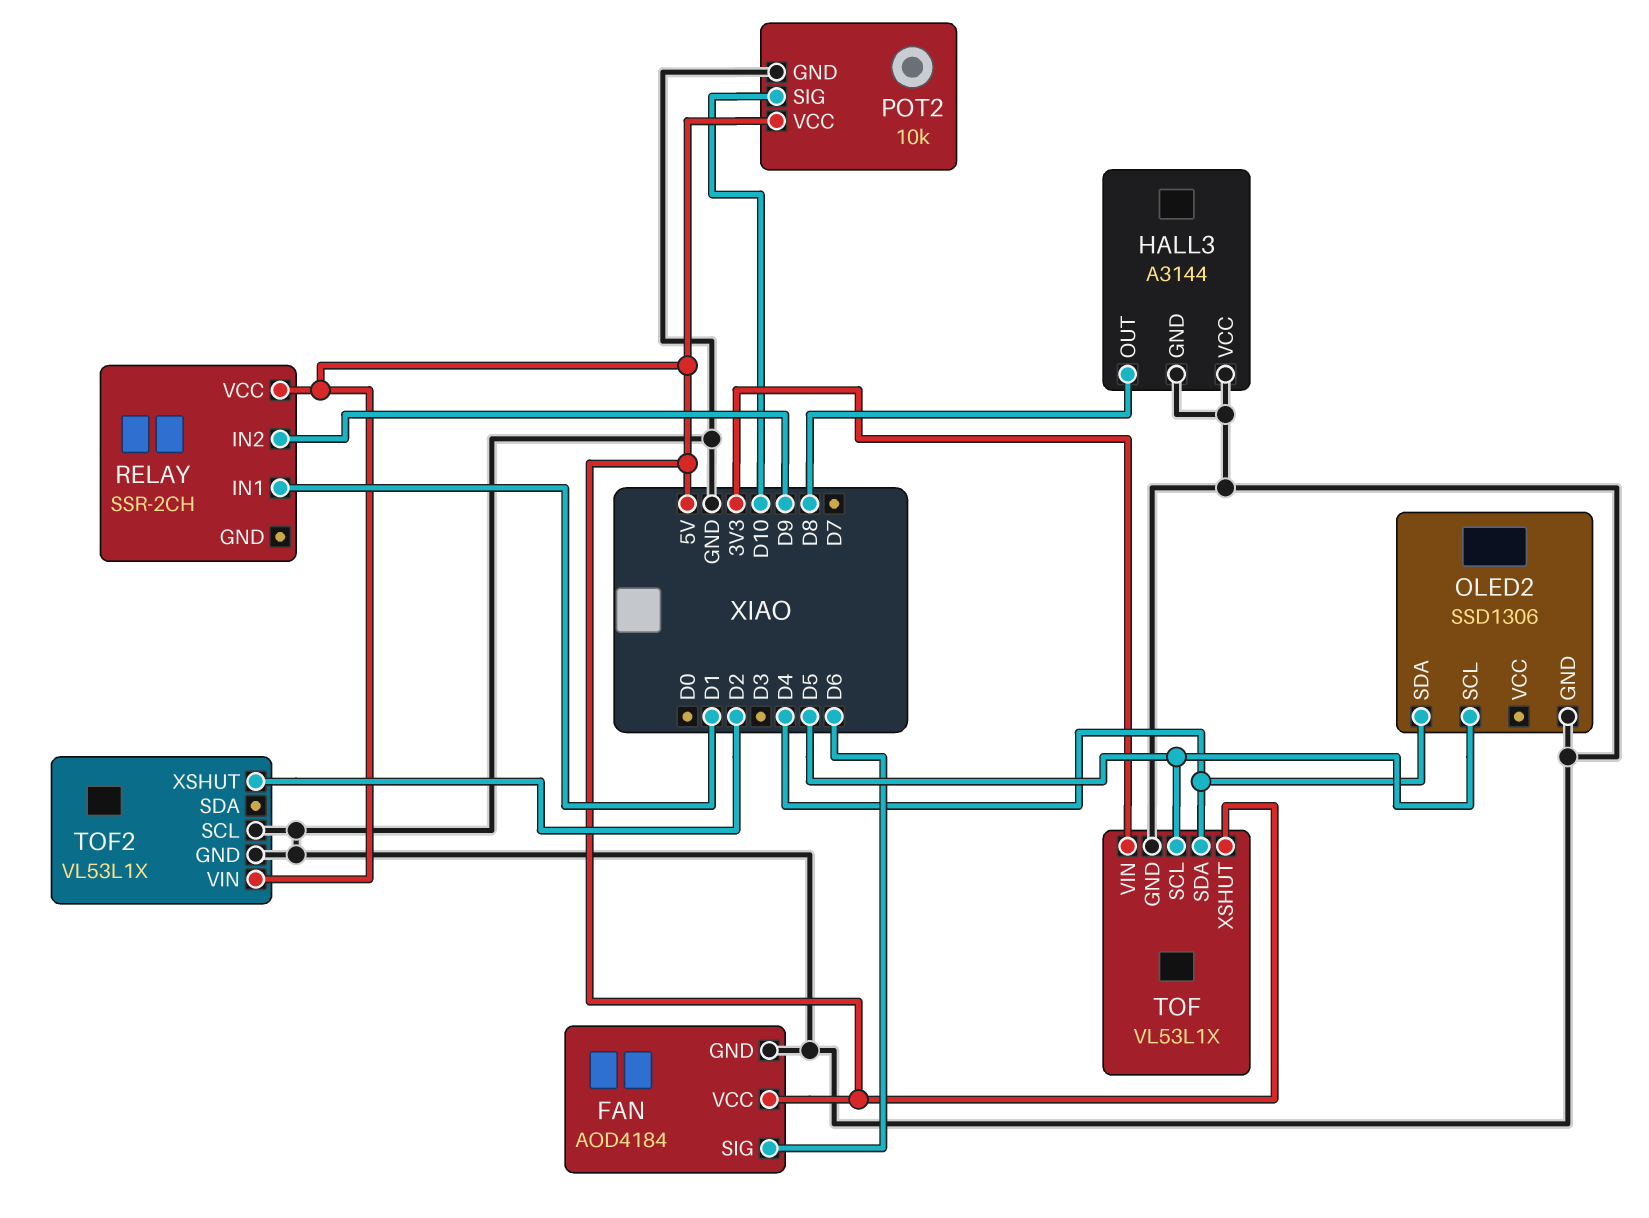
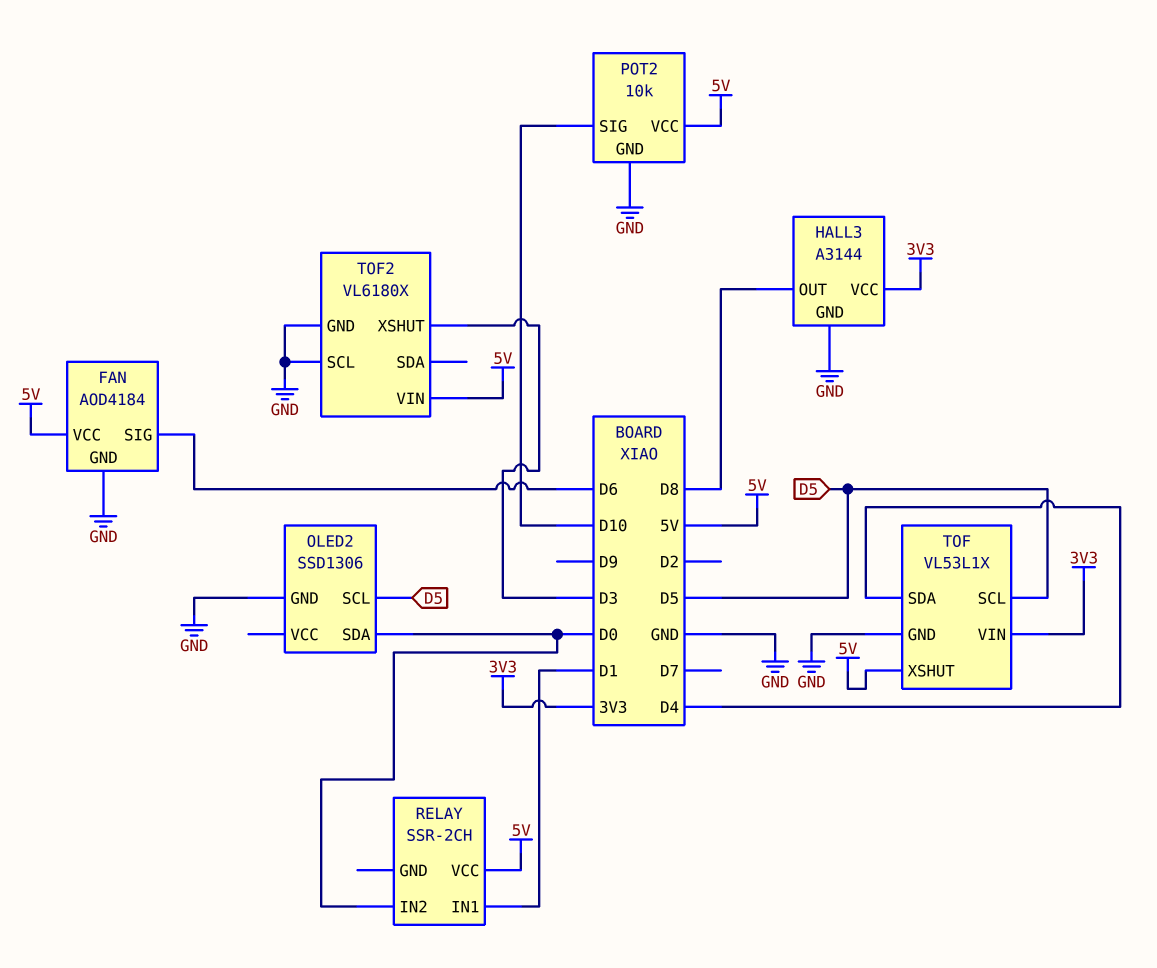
HALL3 pin VCC: GND -> 3V3
OLED2 pin SDA: D4 -> D0
RELAY pin IN2: D9 -> D0
TOF2: VL53L1X -> VL6180X
TOF2 pin XSHUT: D2 -> D3

